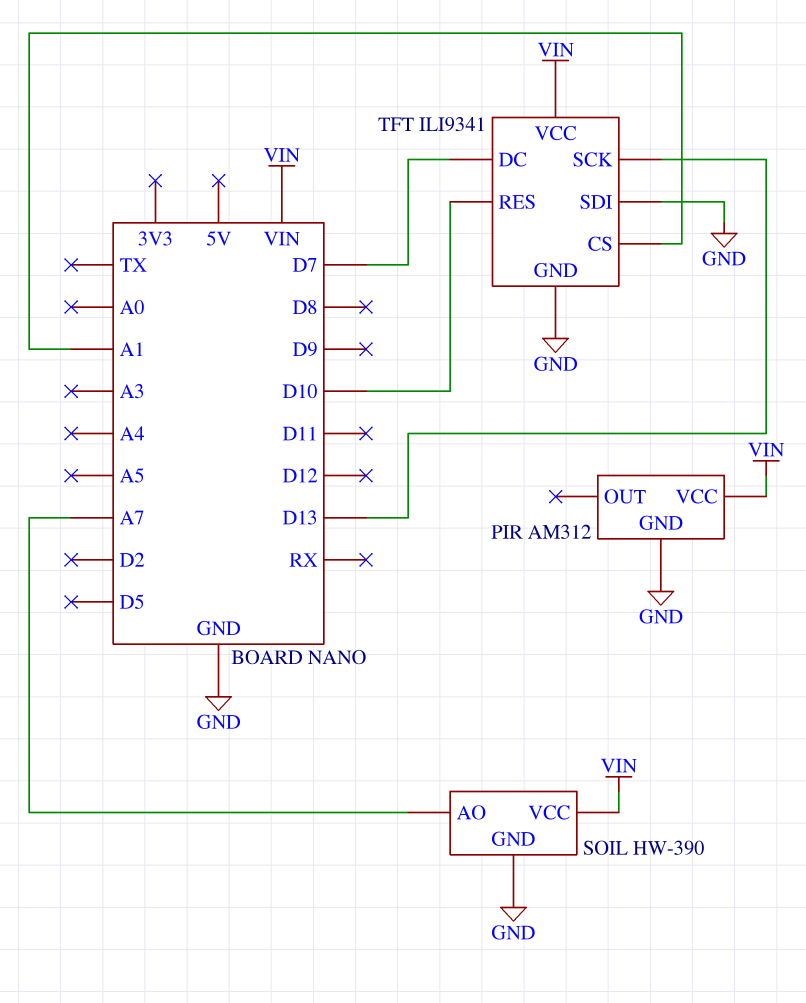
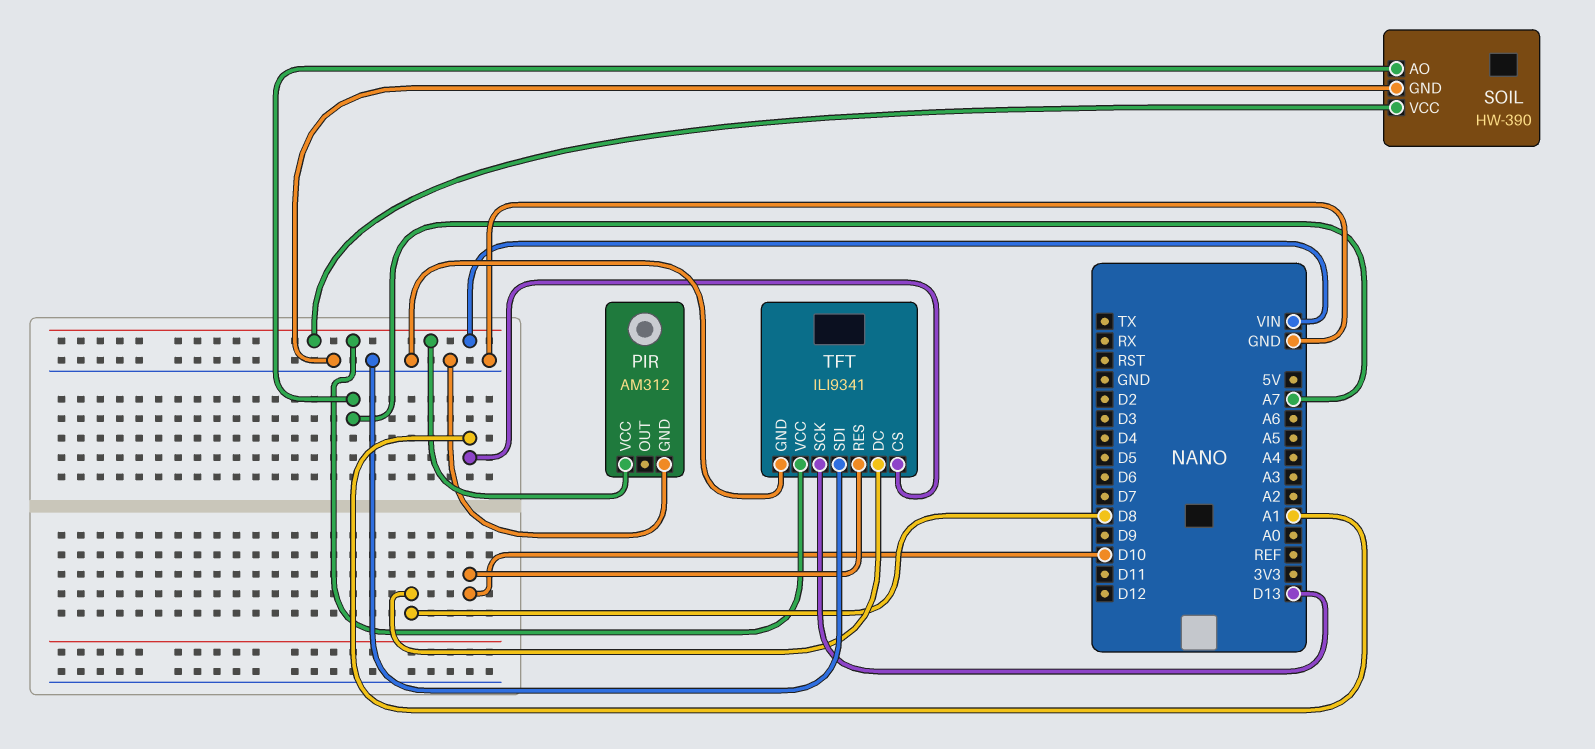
TFT pin DC: D7 -> D8

